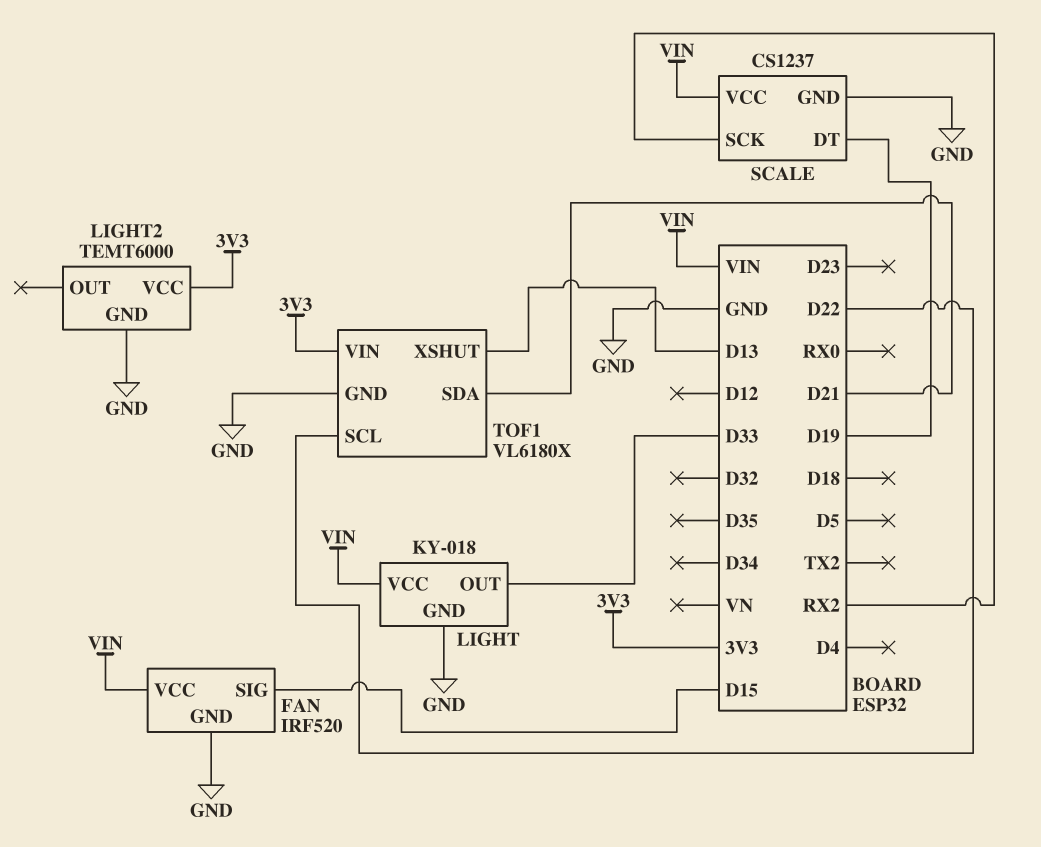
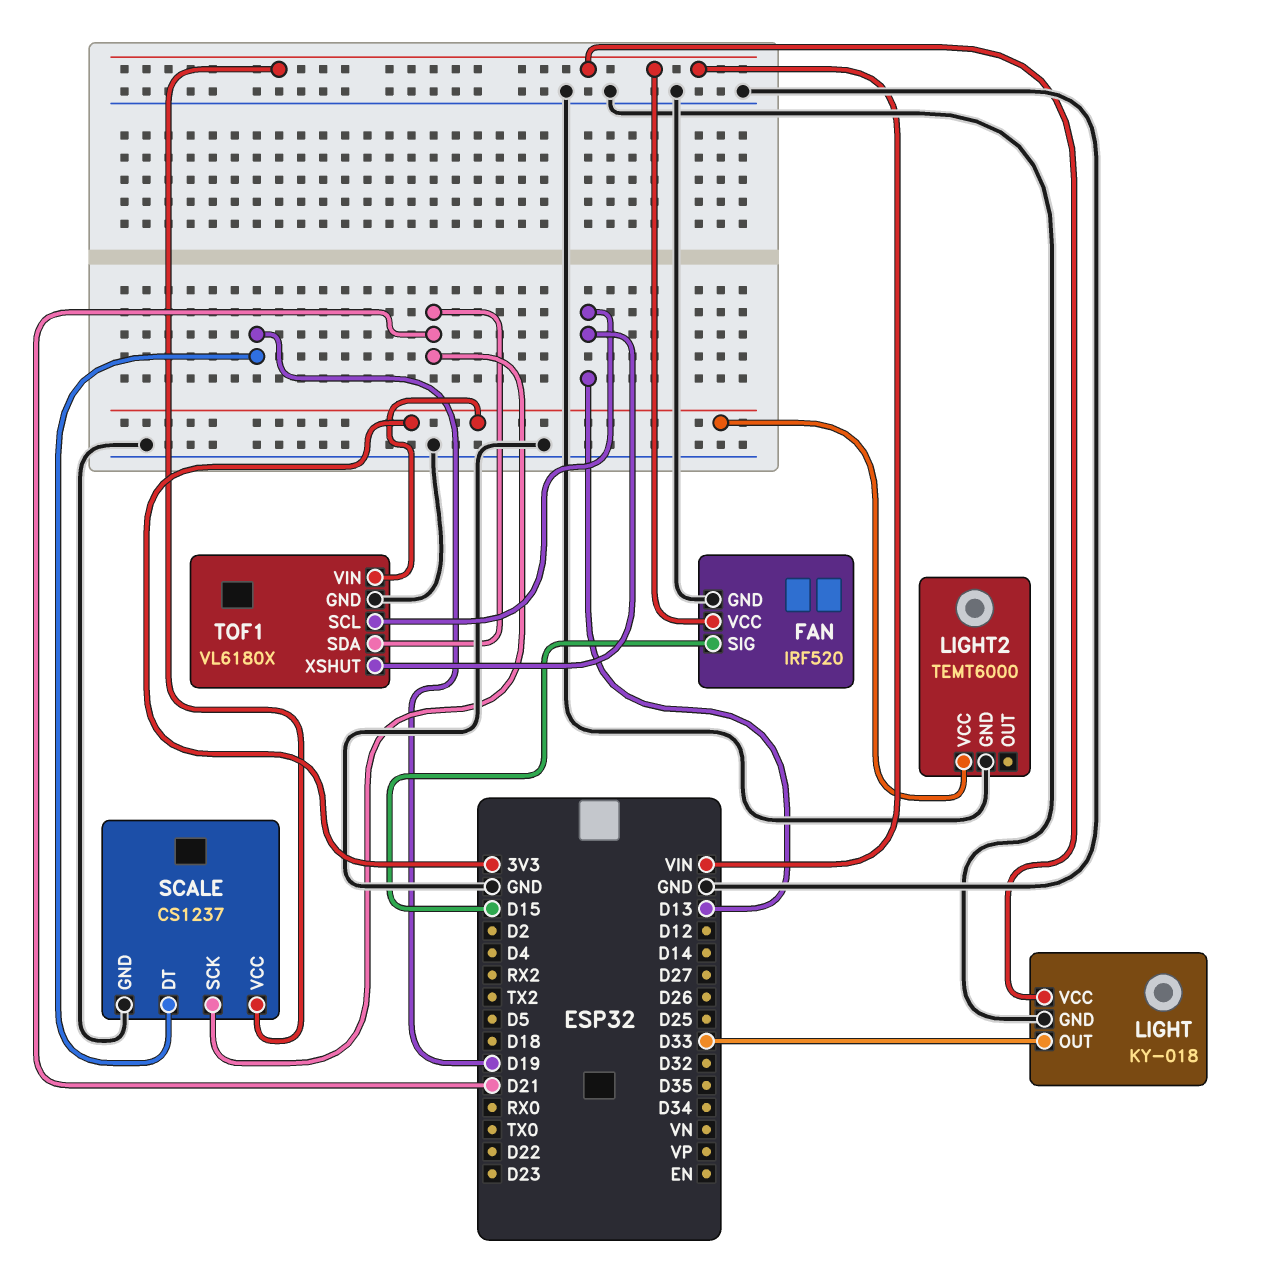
SCALE pin SCK: RX2 -> D21
TOF1 pin SCL: D22 -> D13

